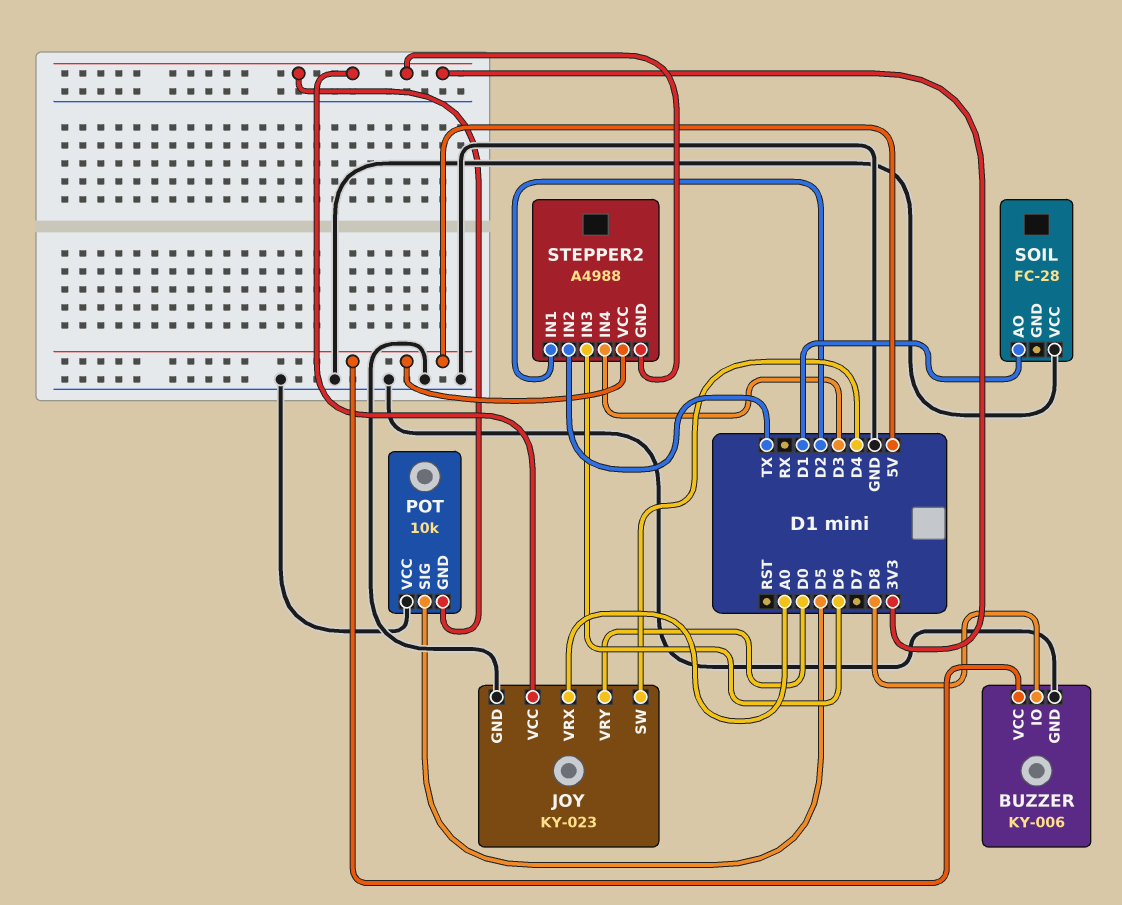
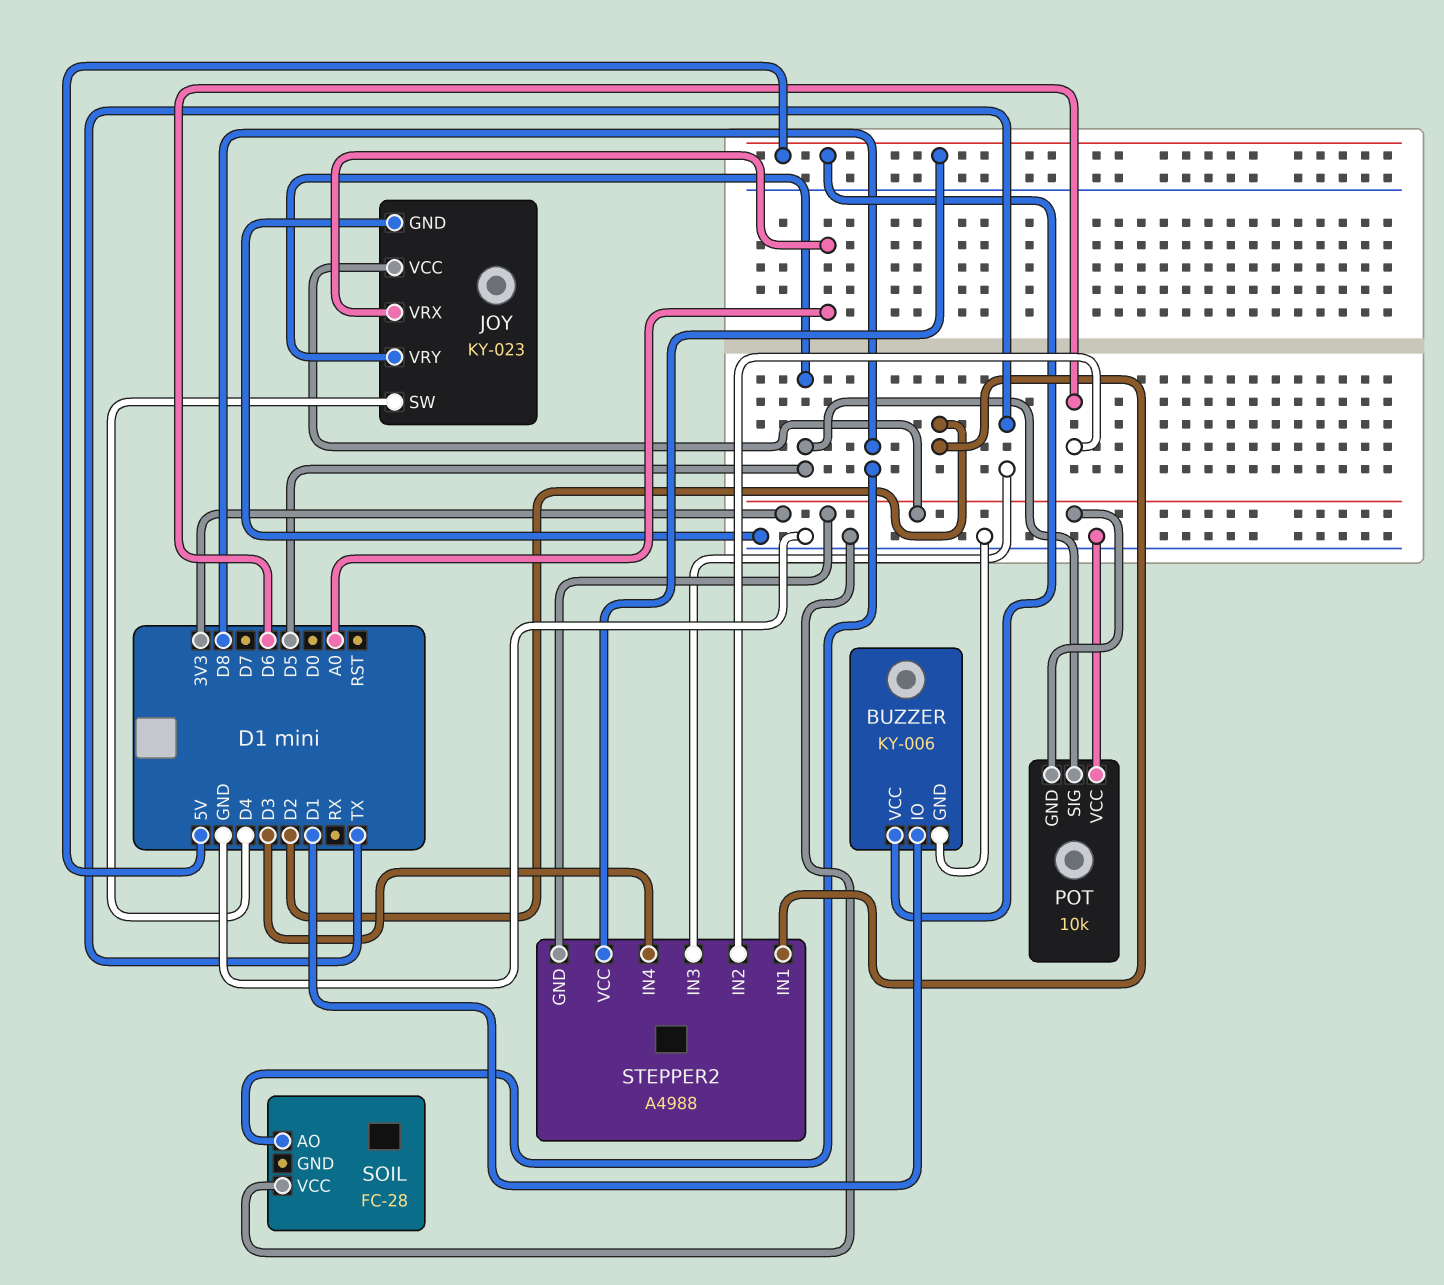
BUZZER pin IO: D8 -> D1
JOY pin VRY: D0 -> D5
SOIL pin AO: D1 -> D8
STEPPER2 pin IN2: TX -> D6
STEPPER2 pin IN3: D6 -> TX

